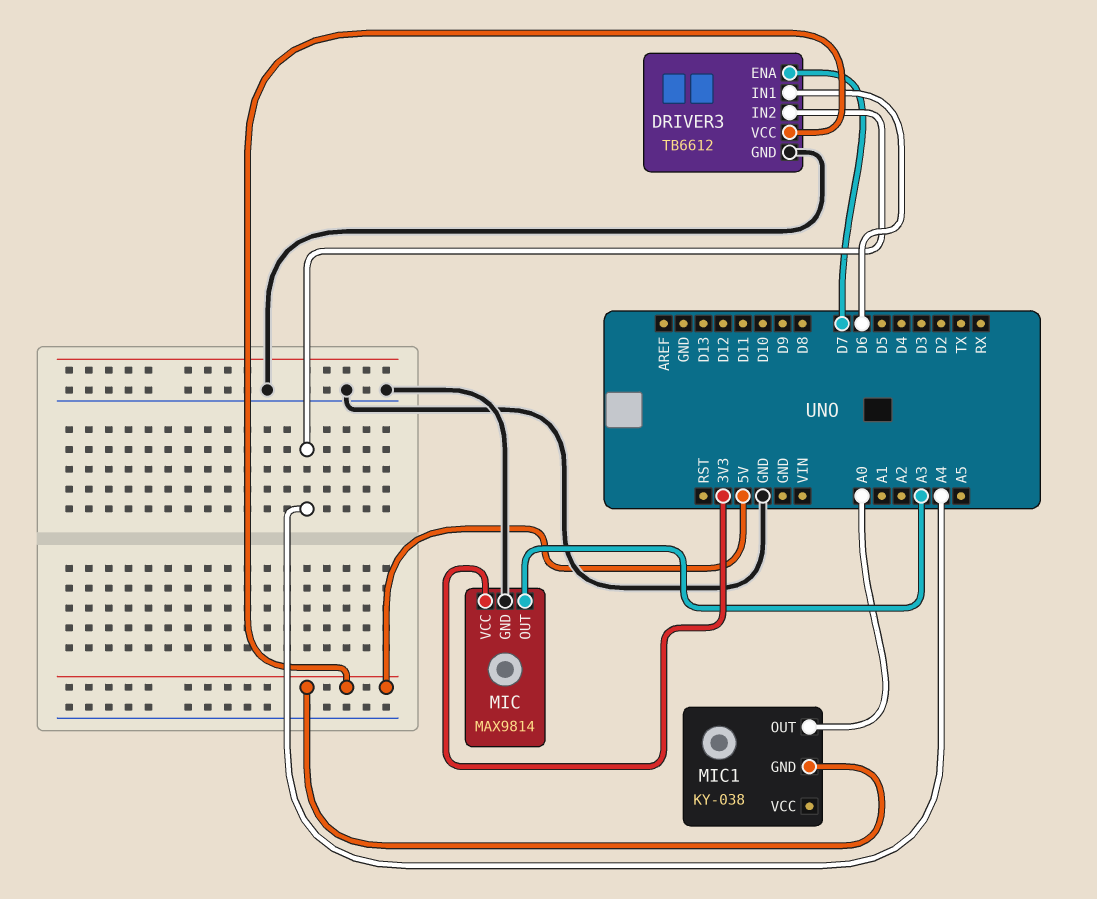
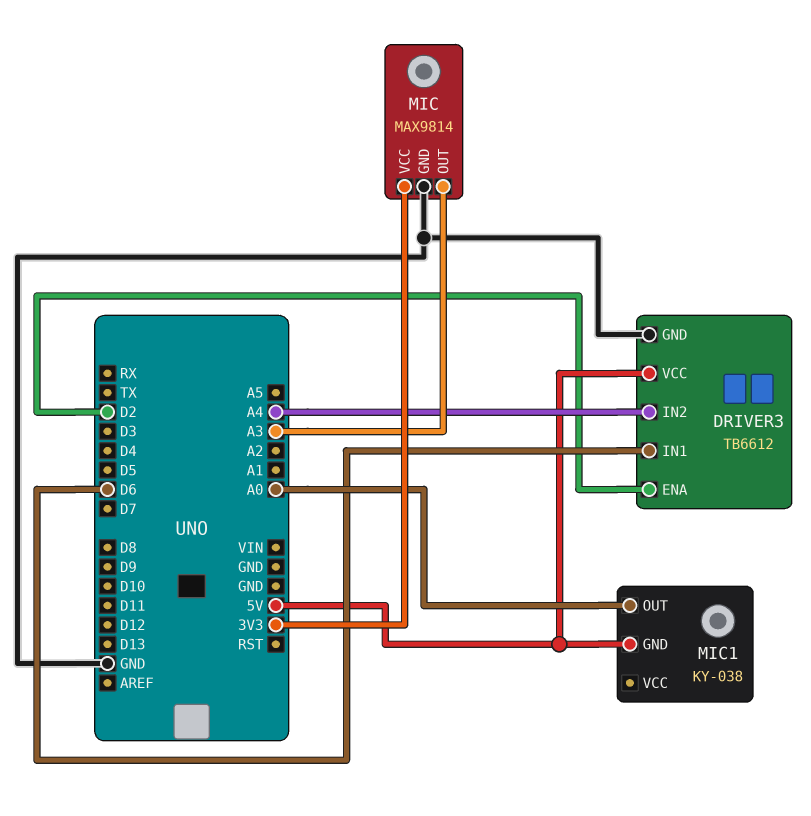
DRIVER3 pin ENA: D7 -> D2

